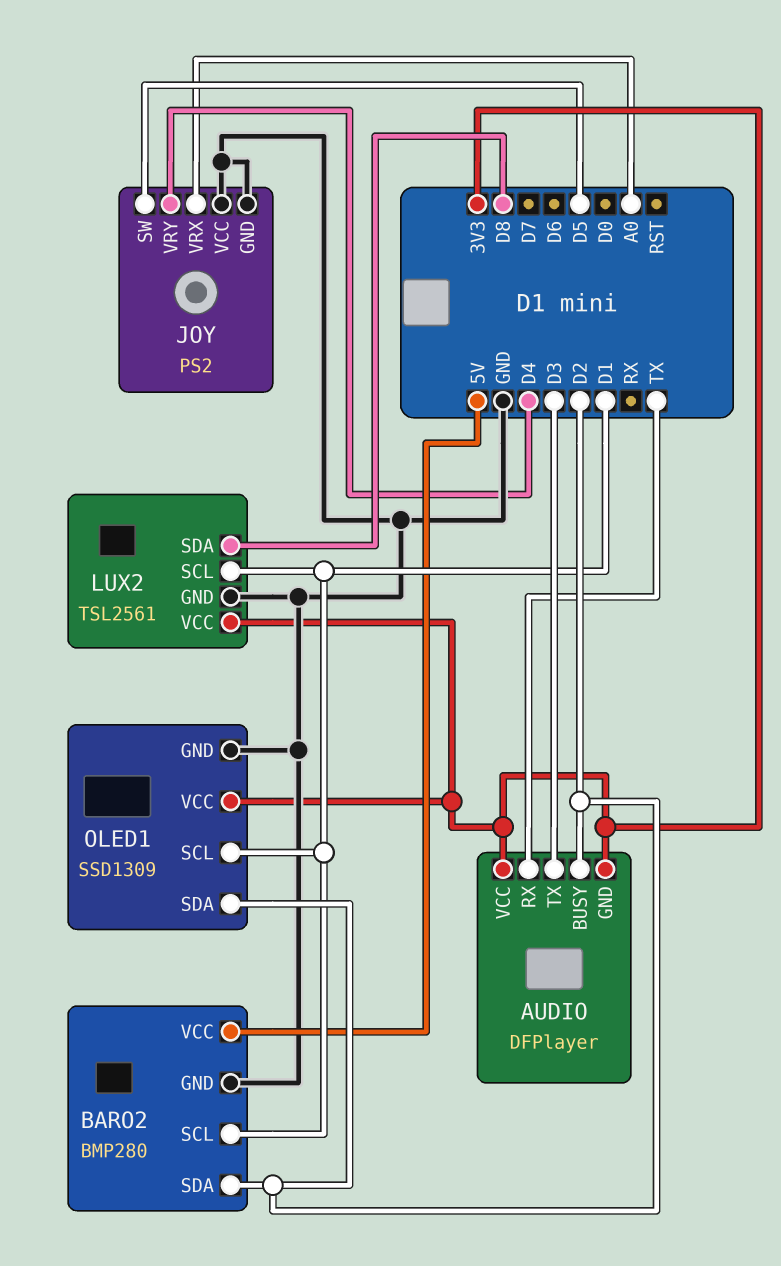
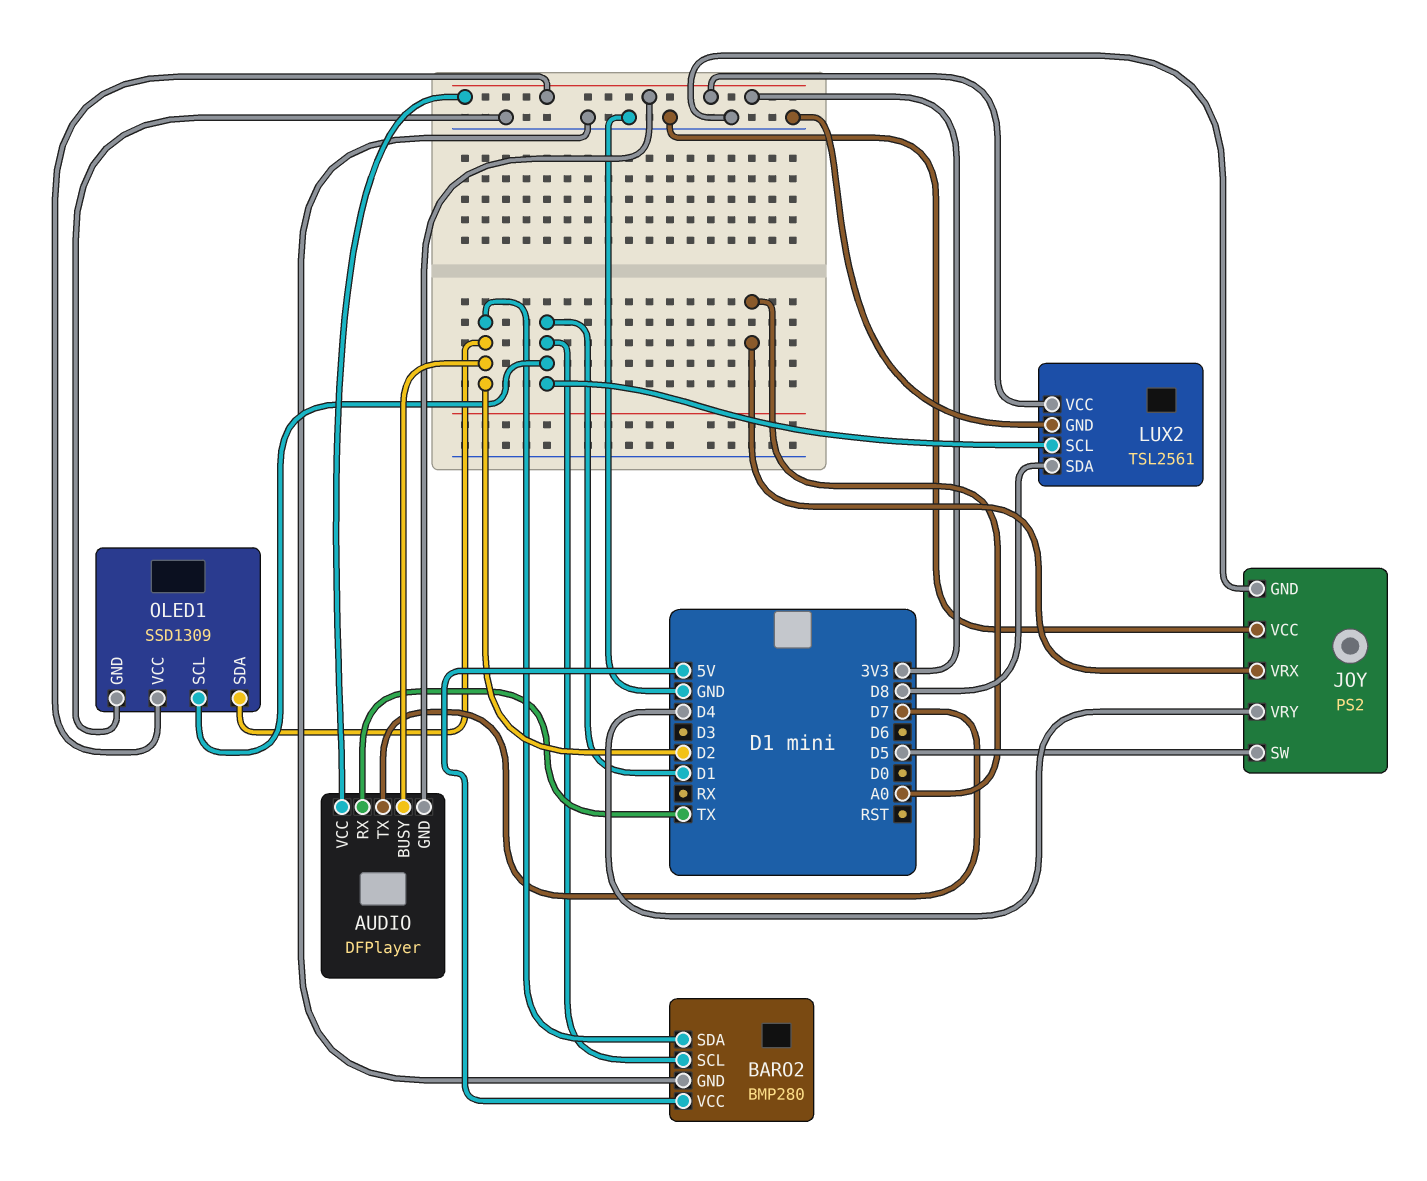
AUDIO pin TX: D3 -> D7

